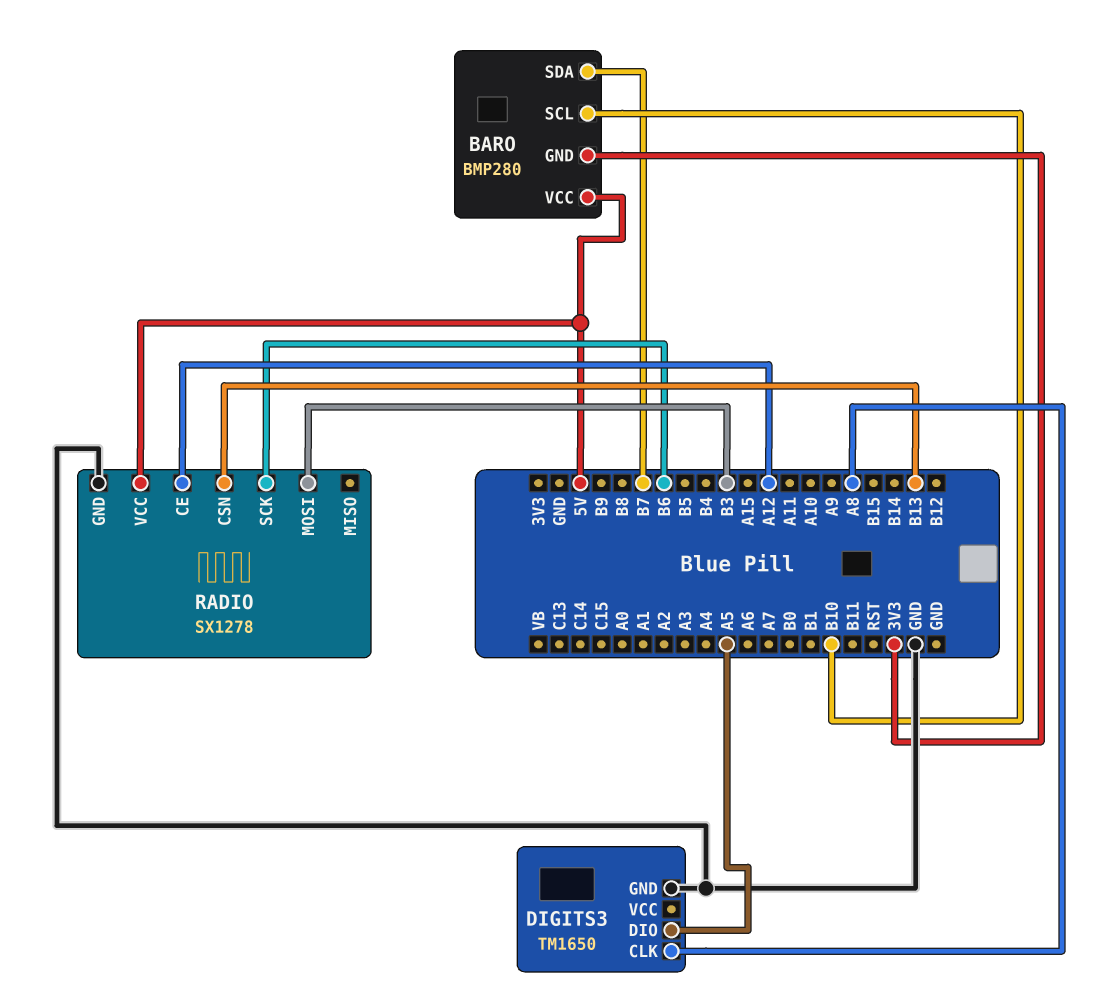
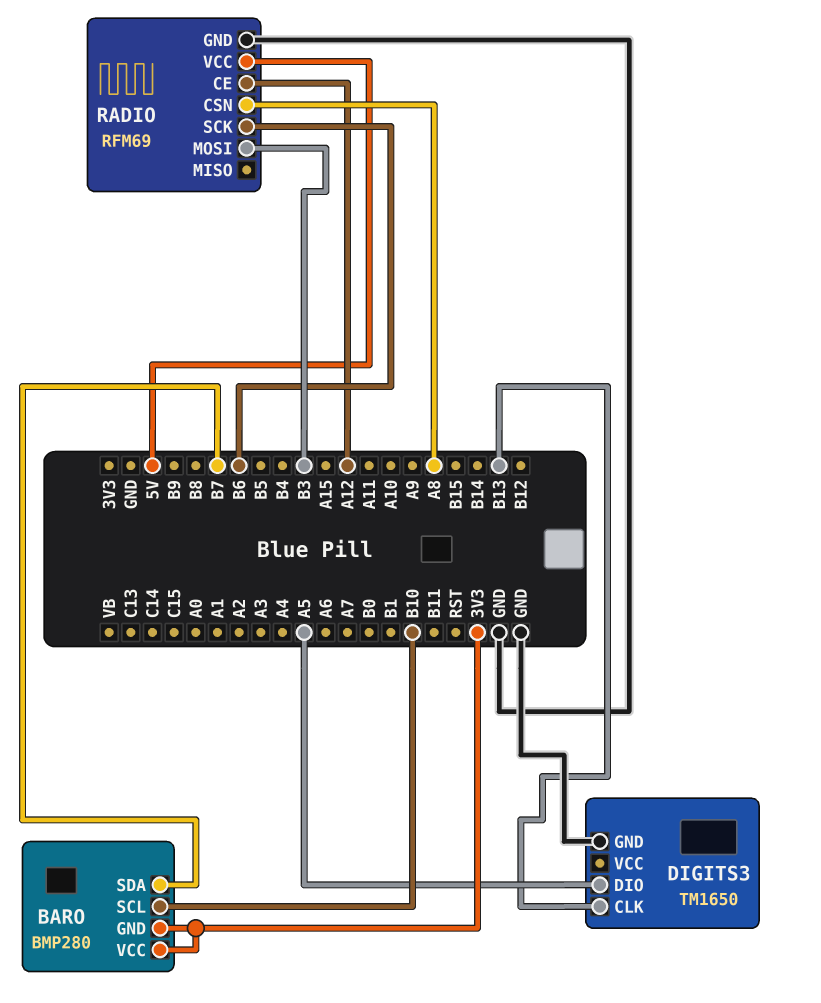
BARO pin VCC: 5V -> 3V3
DIGITS3 pin CLK: A8 -> B13
RADIO: SX1278 -> RFM69
RADIO pin CSN: B13 -> A8

